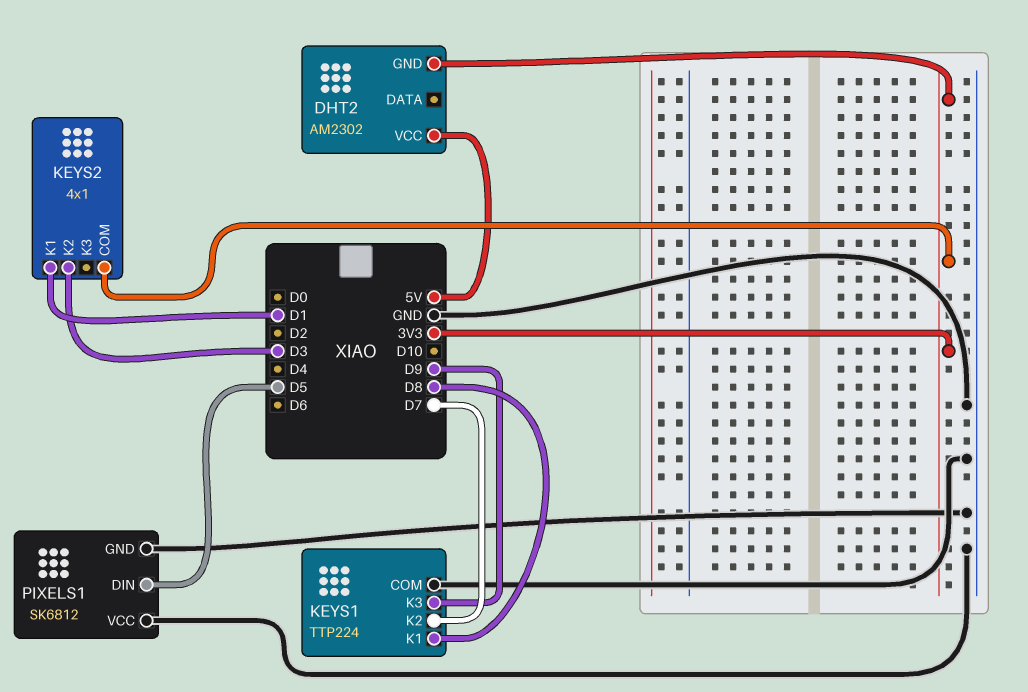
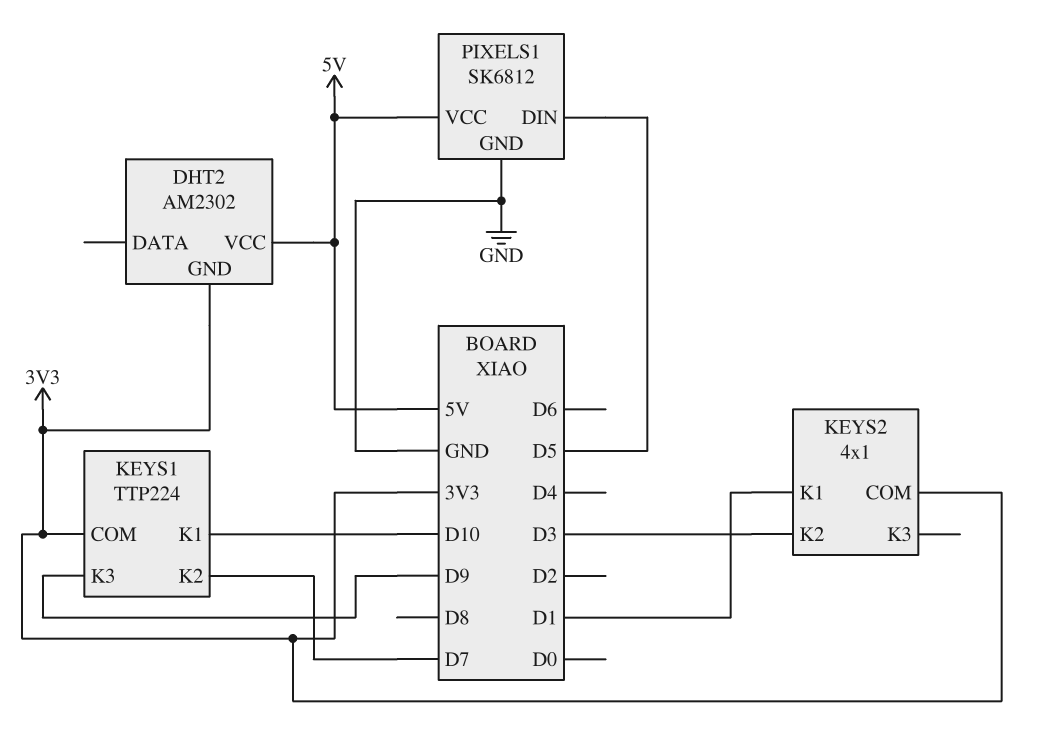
KEYS1 pin COM: GND -> 3V3
KEYS1 pin K1: D8 -> D10
PIXELS1 pin VCC: GND -> 5V

